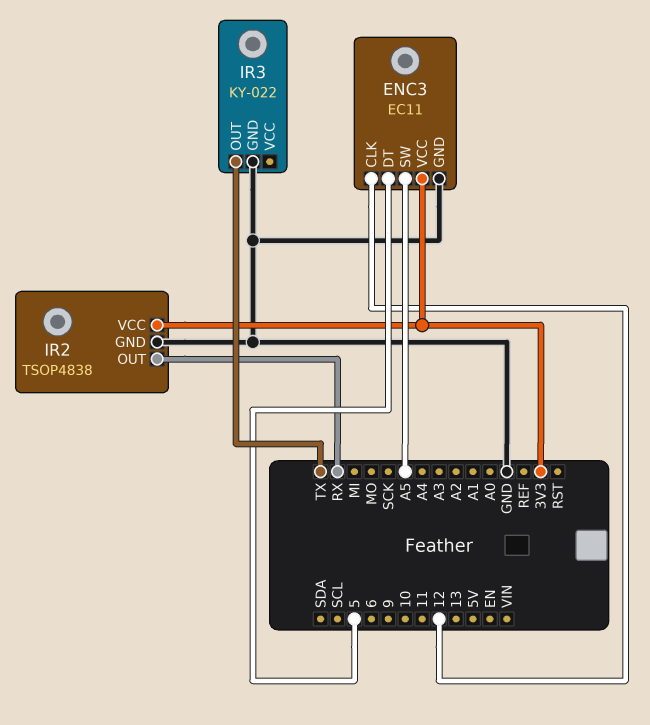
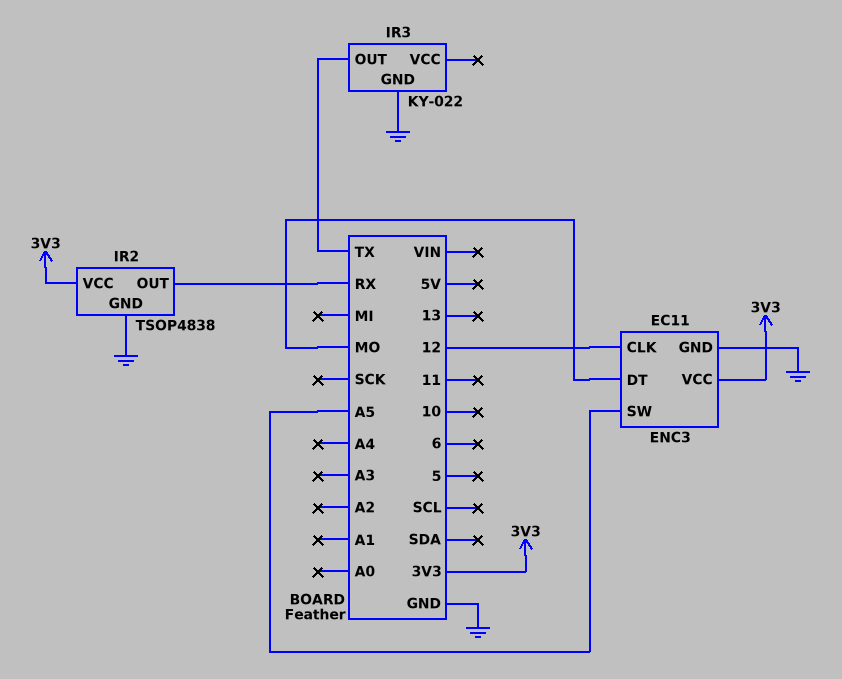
ENC3 pin DT: 5 -> MO

